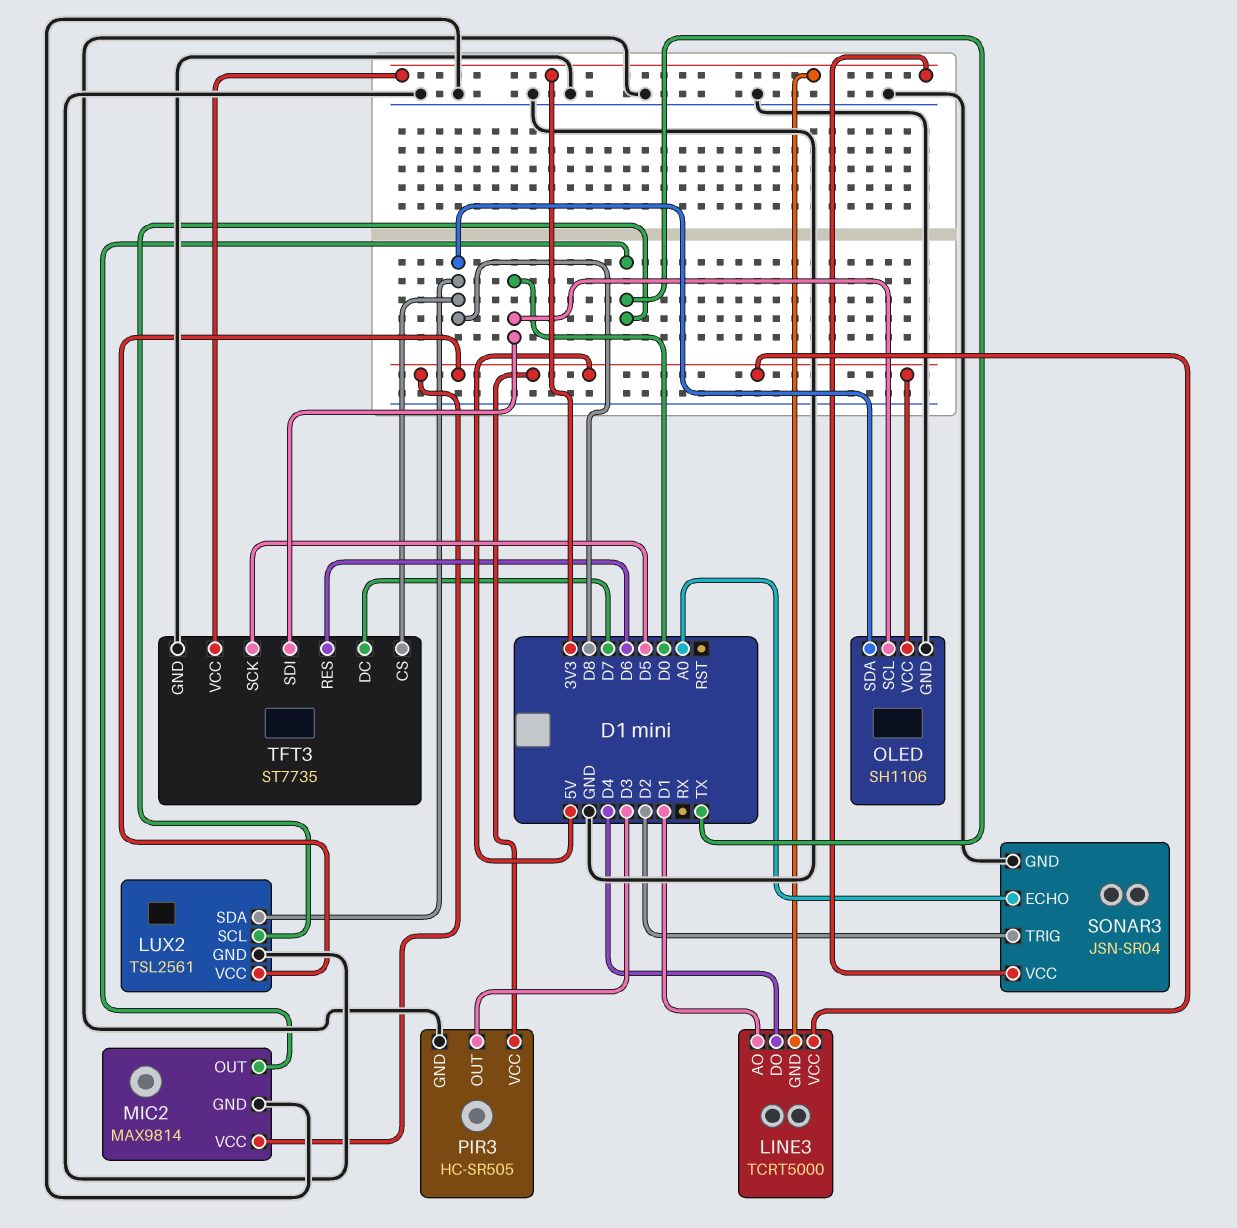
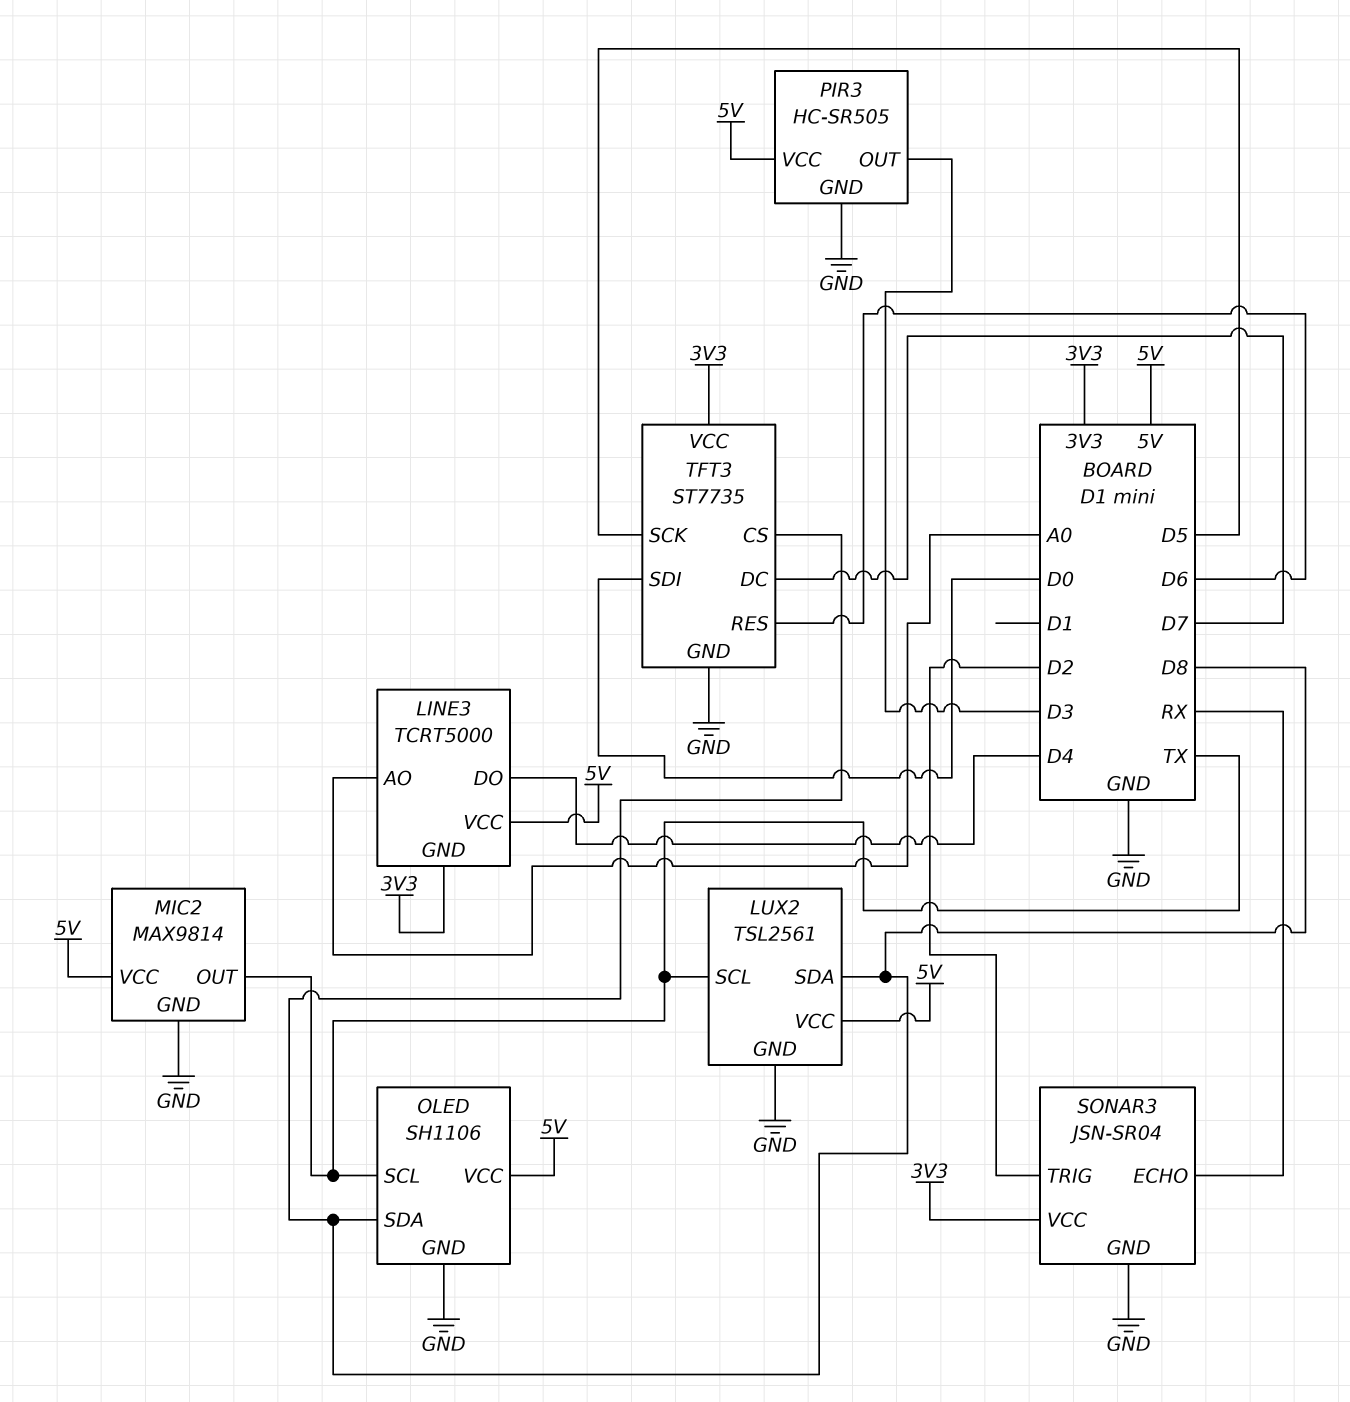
LINE3 pin AO: D1 -> A0
OLED pin SCL: D0 -> TX
SONAR3 pin ECHO: A0 -> RX

